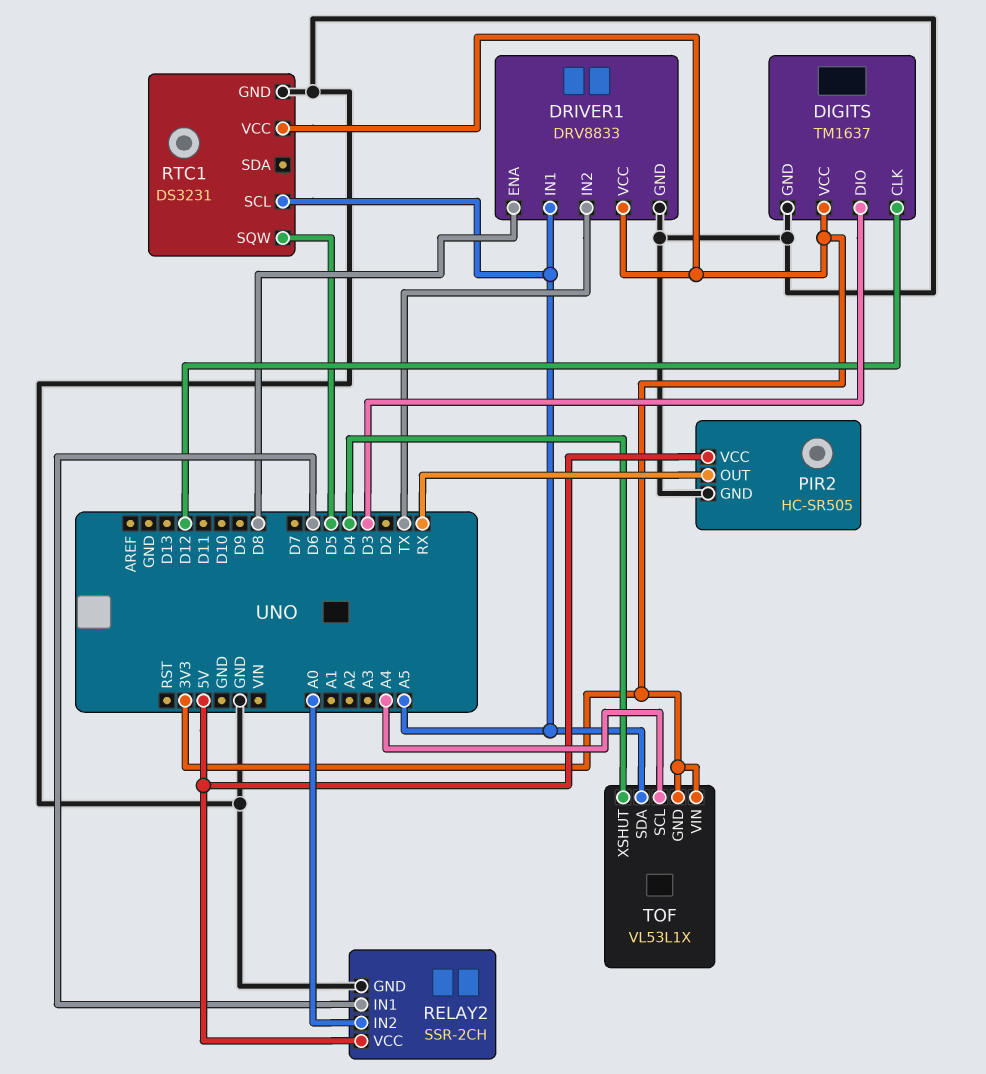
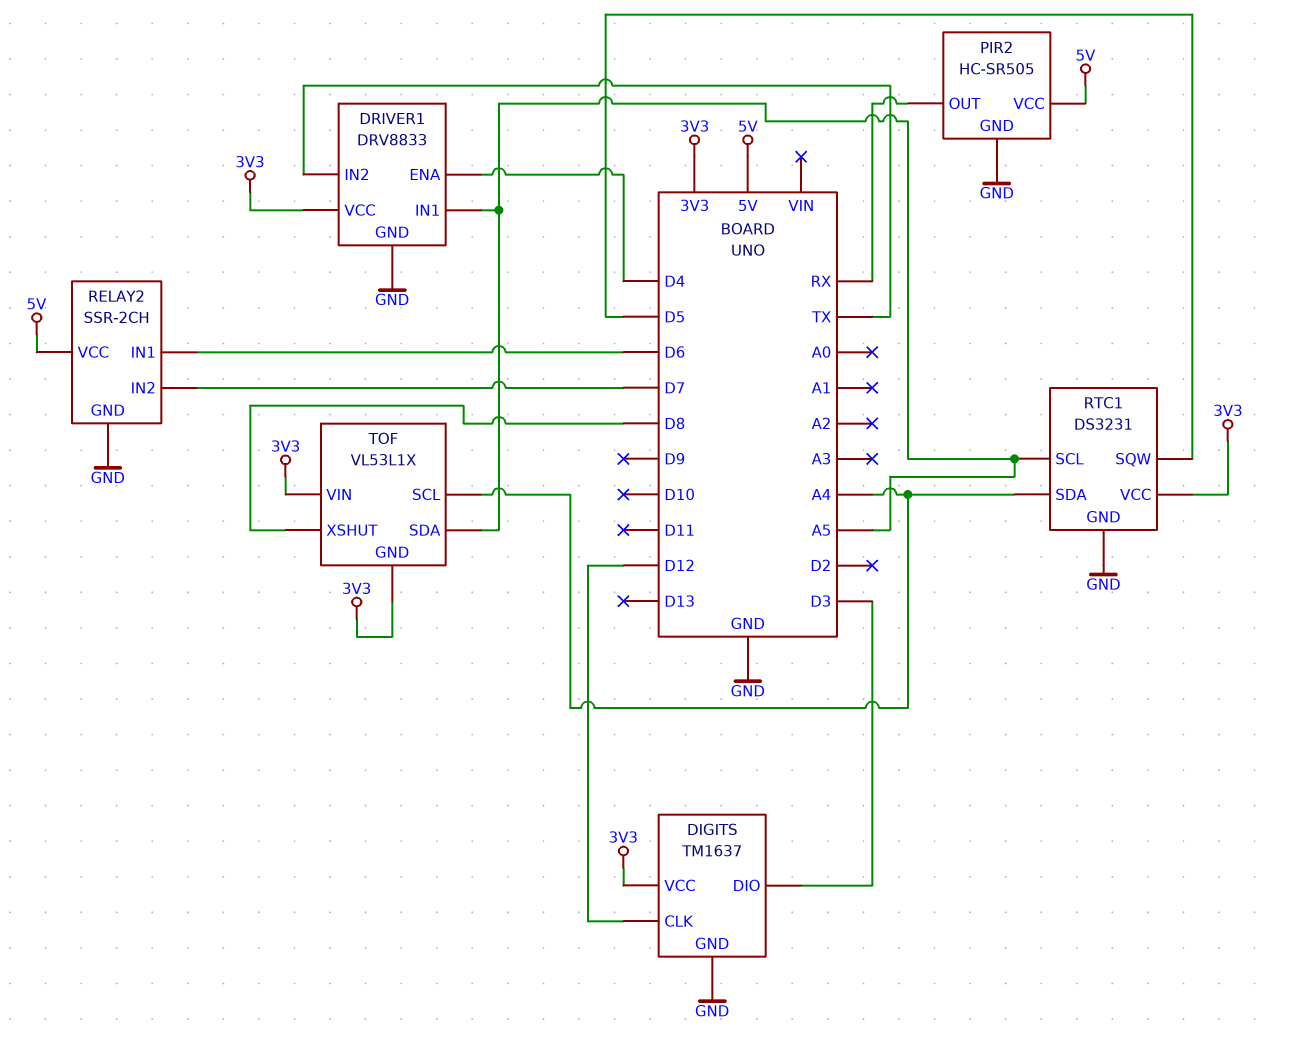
DRIVER1 pin ENA: D8 -> D4
RELAY2 pin IN2: A0 -> D7
RTC1 pin SDA: none -> A4
TOF pin XSHUT: D4 -> D8

